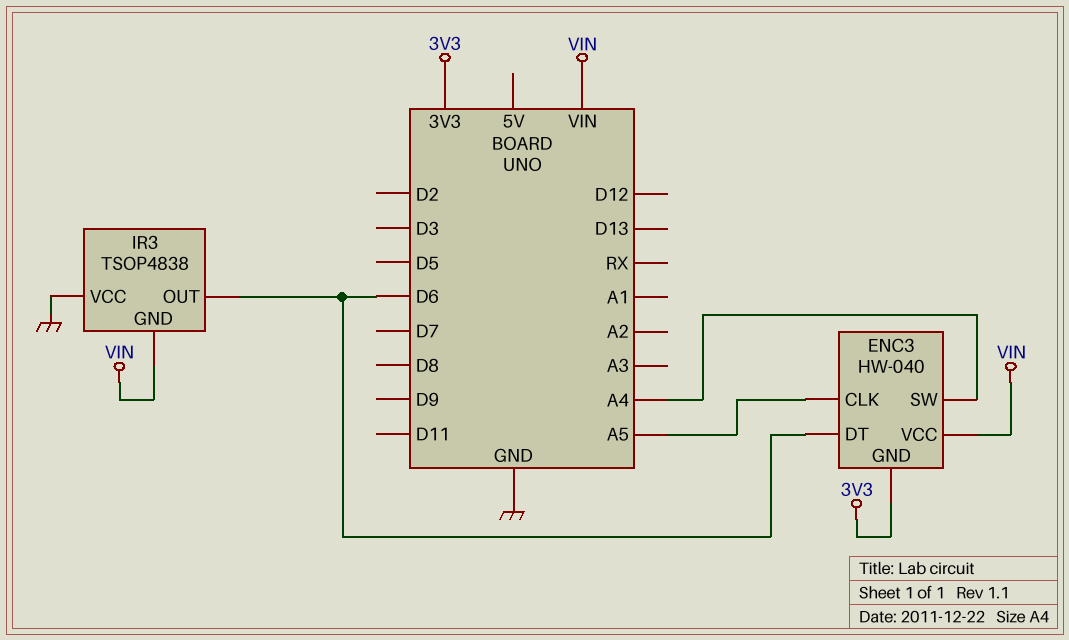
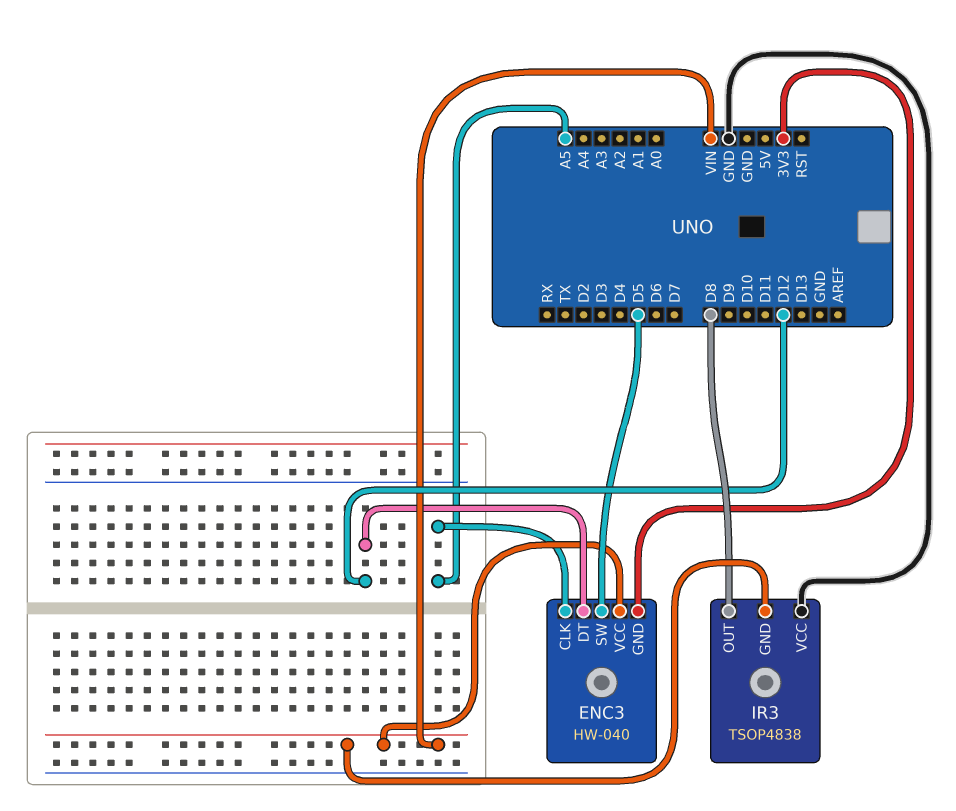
ENC3 pin DT: D6 -> D12
ENC3 pin SW: A4 -> D5
IR3 pin OUT: D6 -> D8

